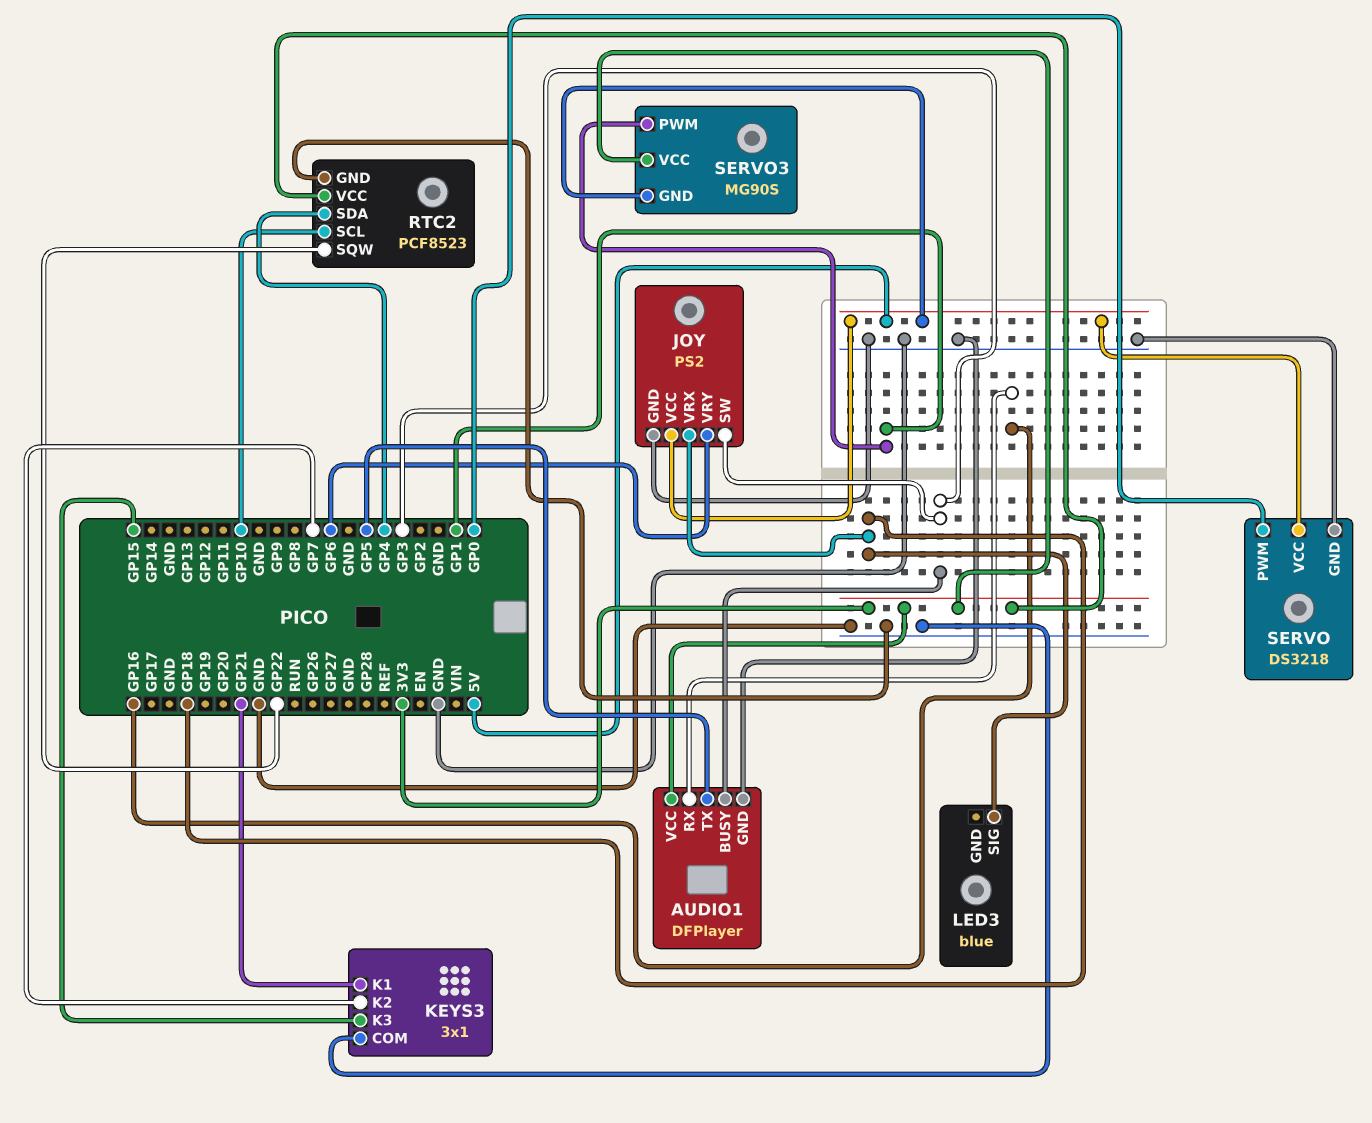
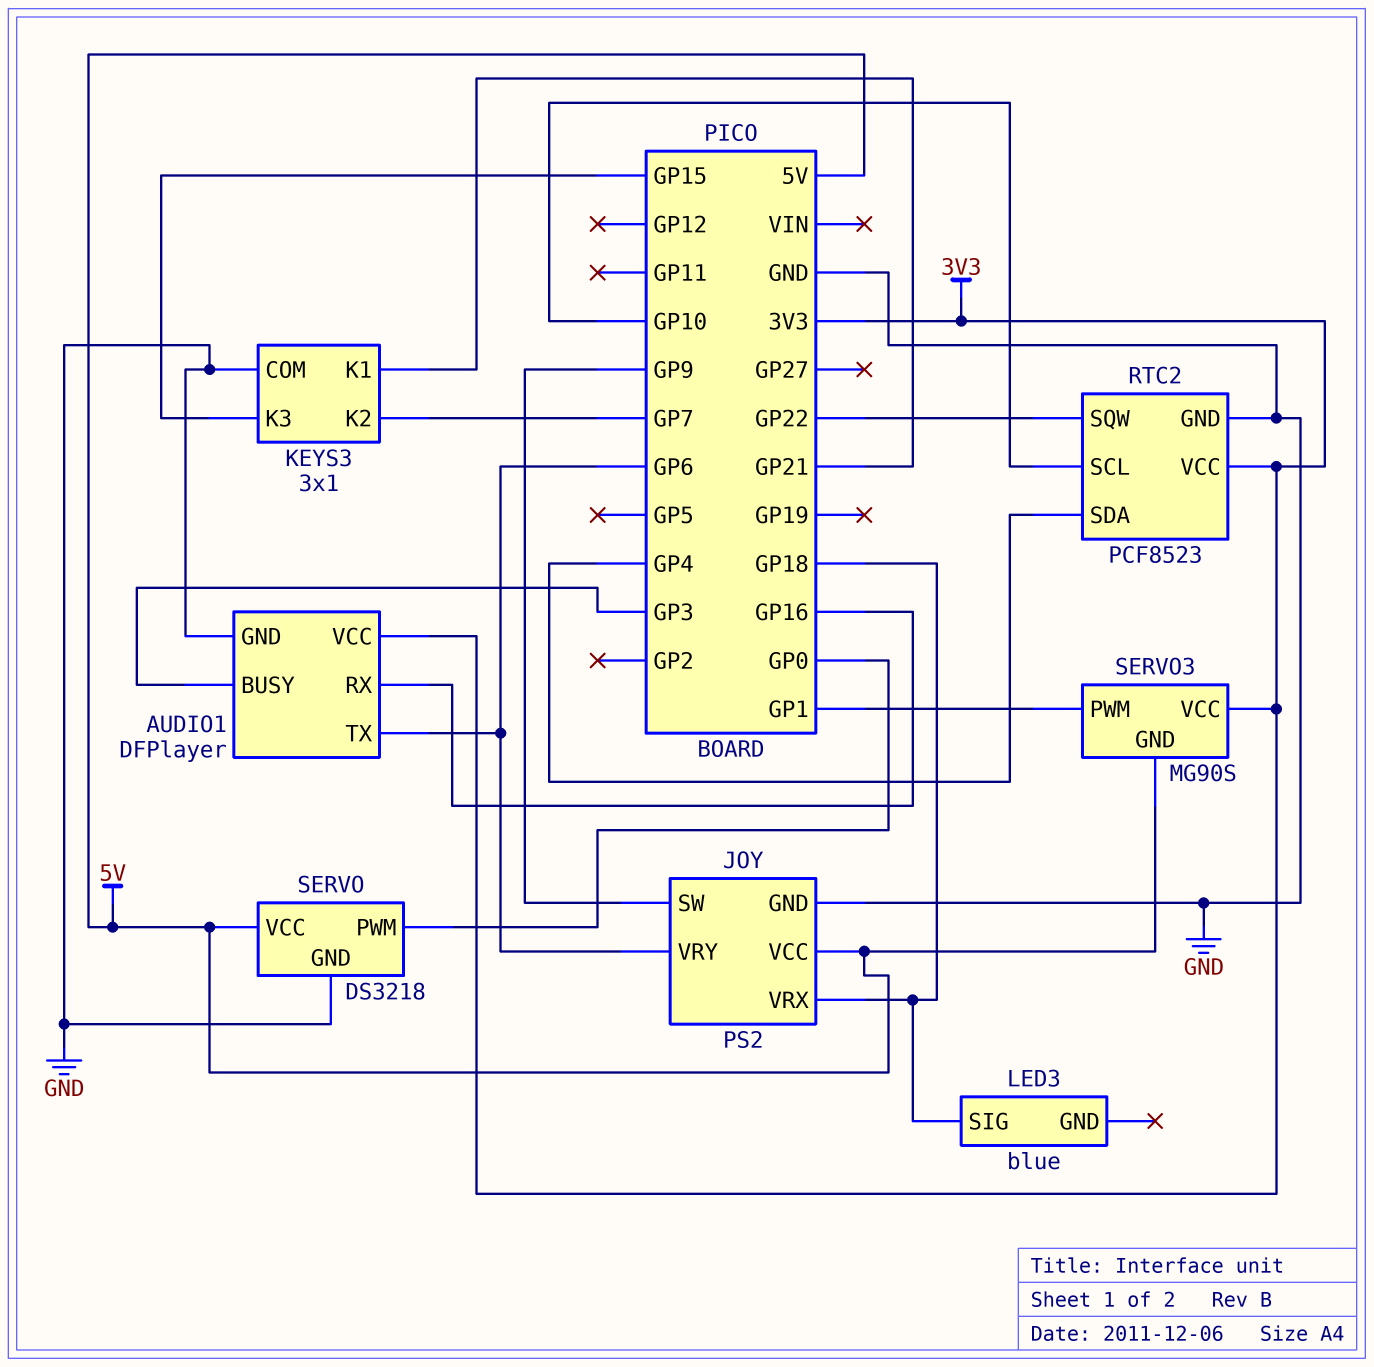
AUDIO1 pin TX: GP5 -> GP6
JOY pin SW: GP3 -> GP9

